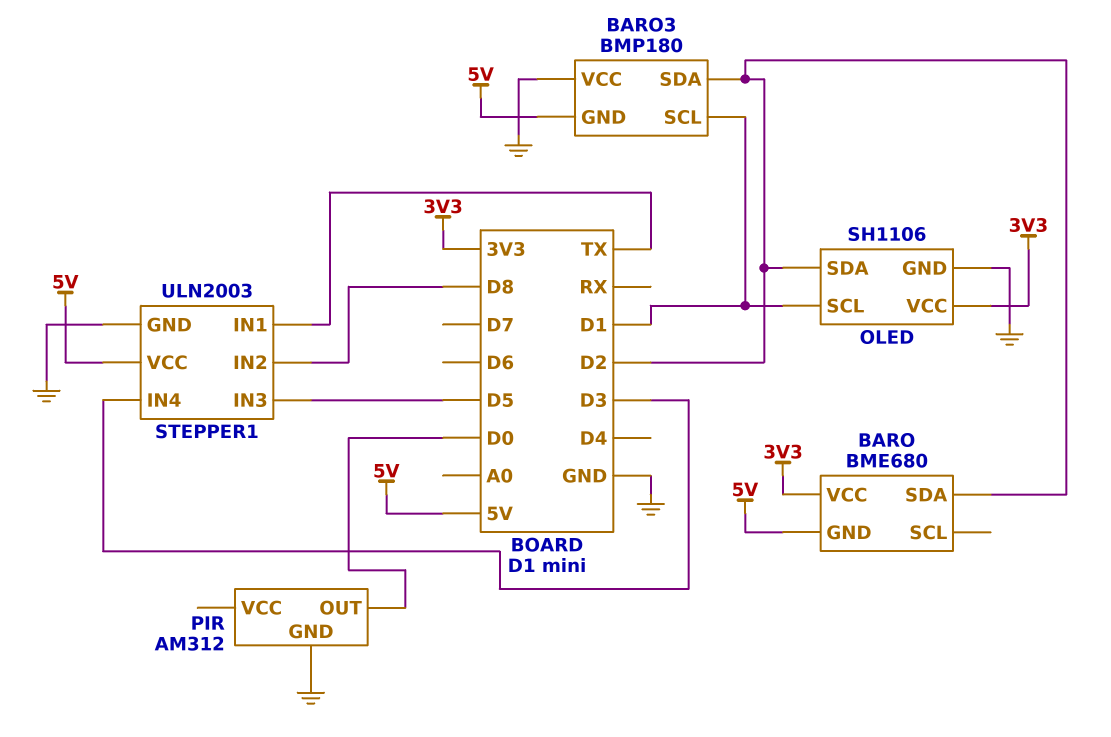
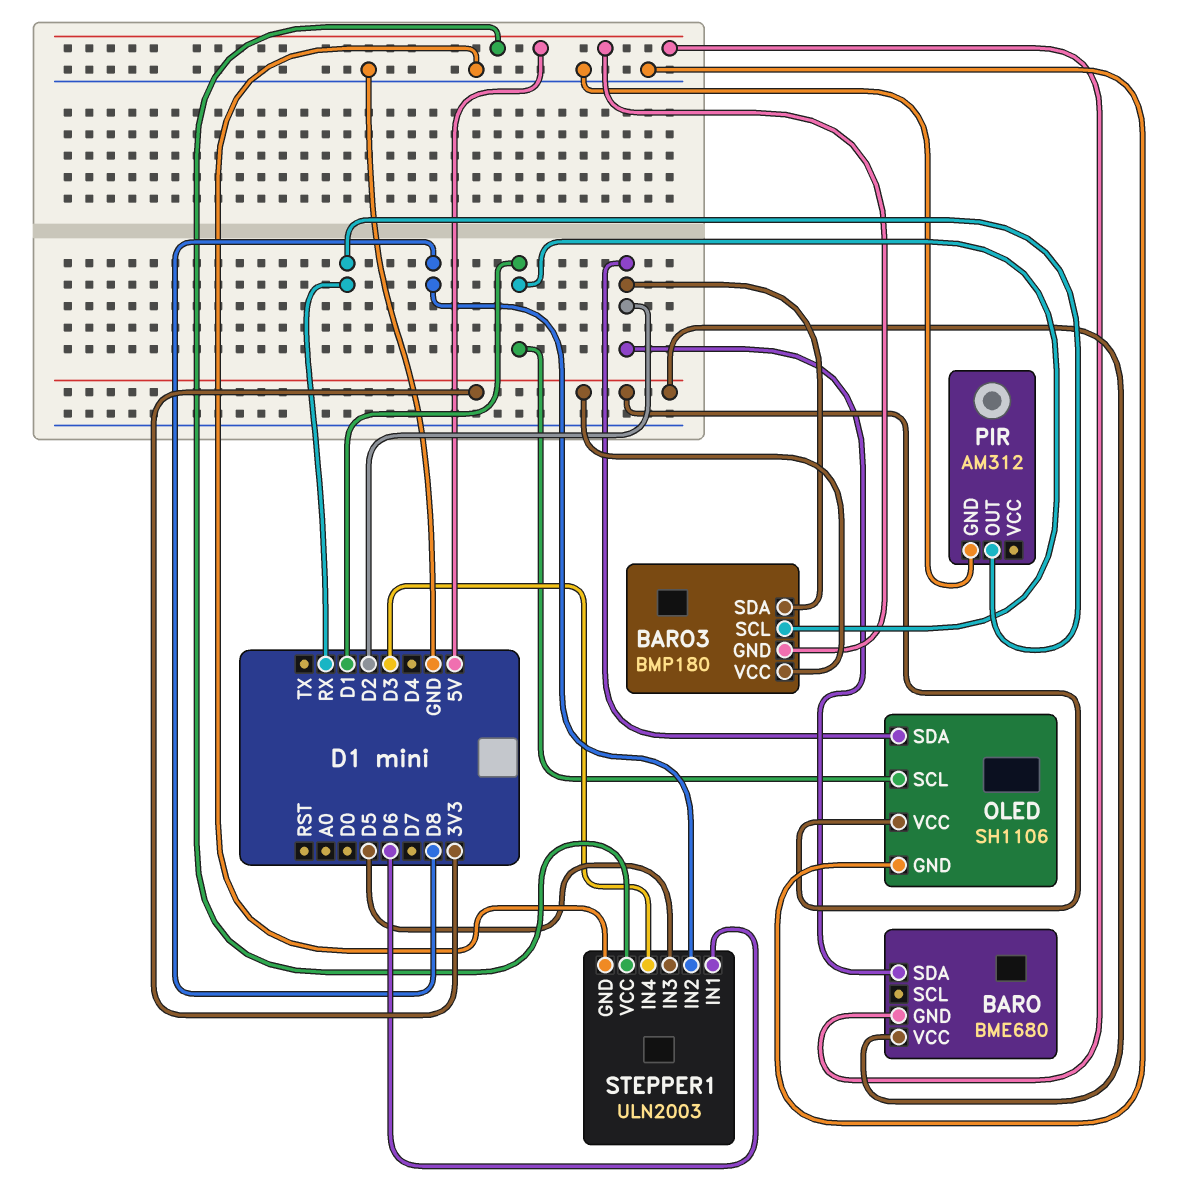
BARO3 pin VCC: GND -> 3V3
PIR pin OUT: D0 -> RX
STEPPER1 pin IN1: TX -> D6

